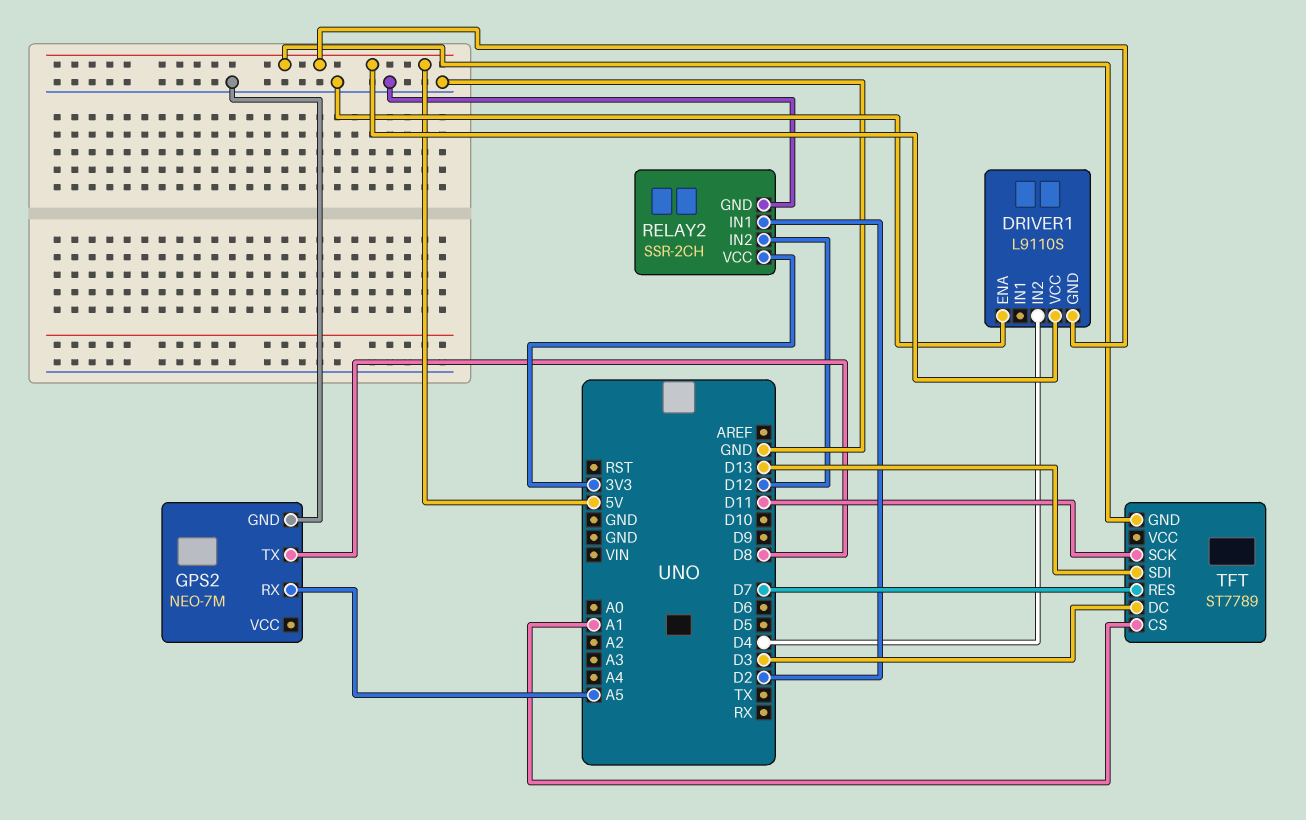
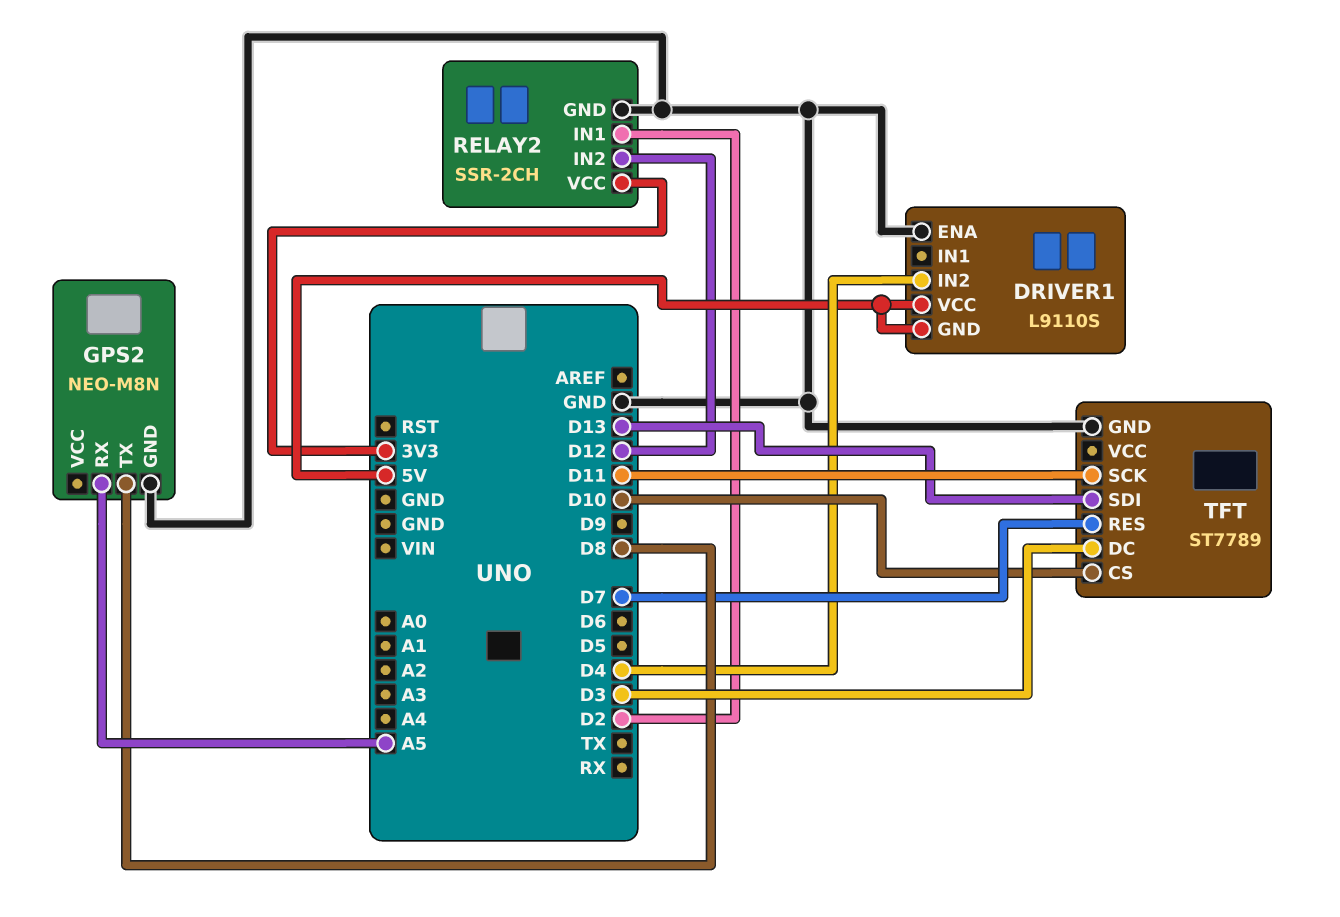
GPS2: NEO-7M -> NEO-M8N
TFT pin CS: A1 -> D10
TFT pin GND: 5V -> GND

